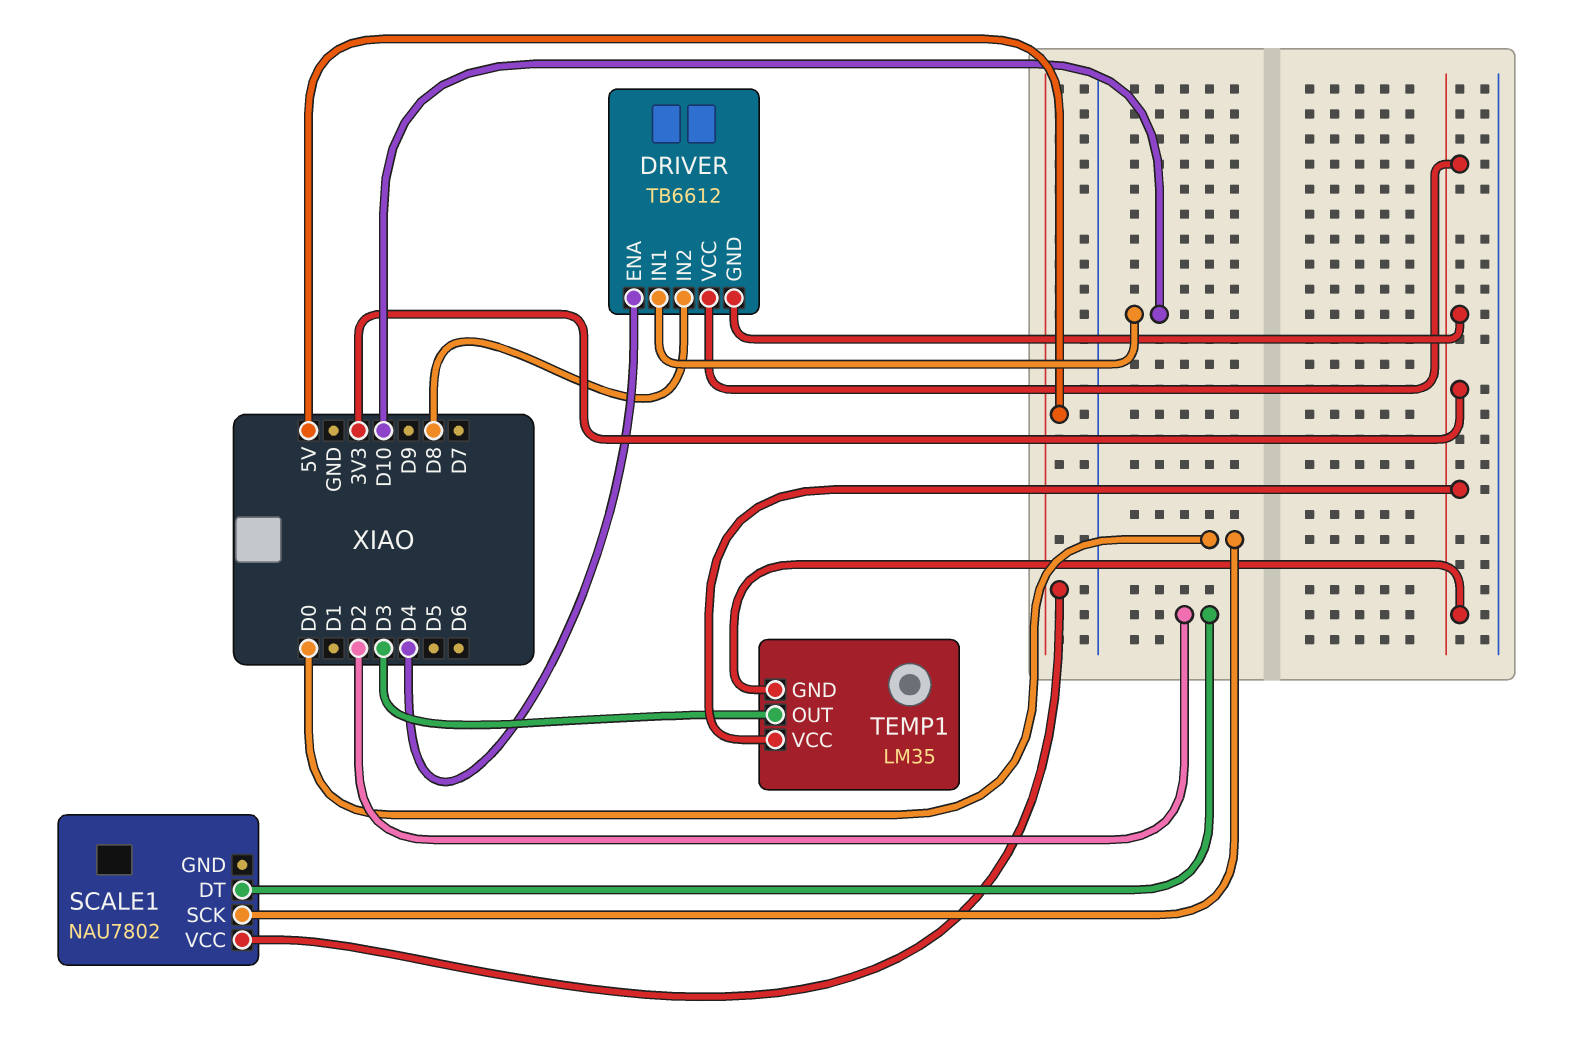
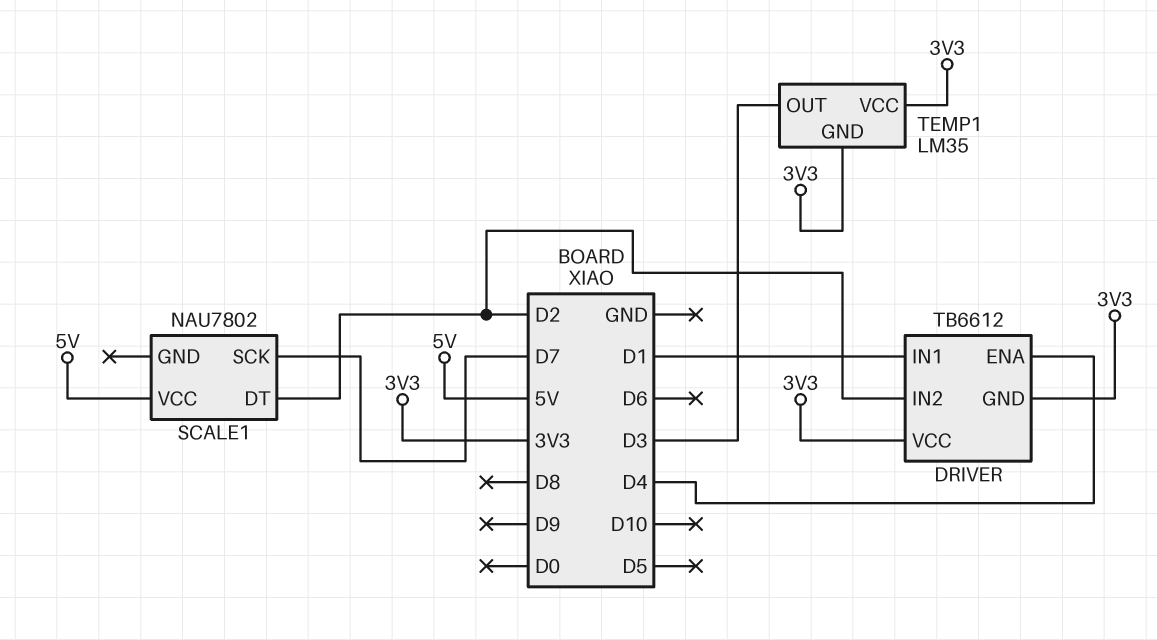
DRIVER pin IN1: D10 -> D1
DRIVER pin IN2: D8 -> D2
SCALE1 pin SCK: D0 -> D7

